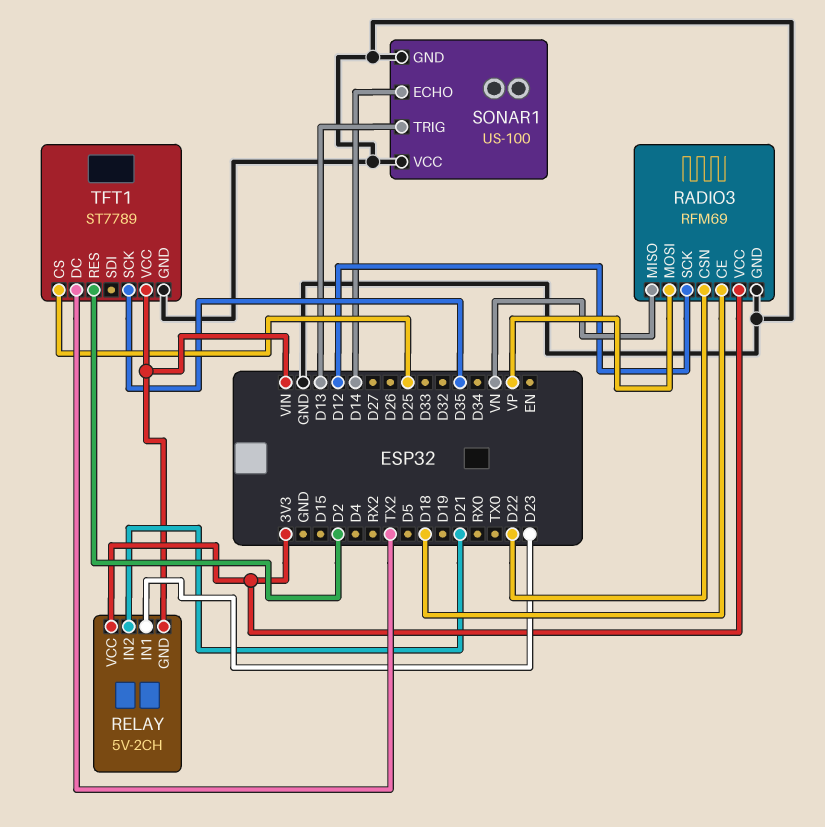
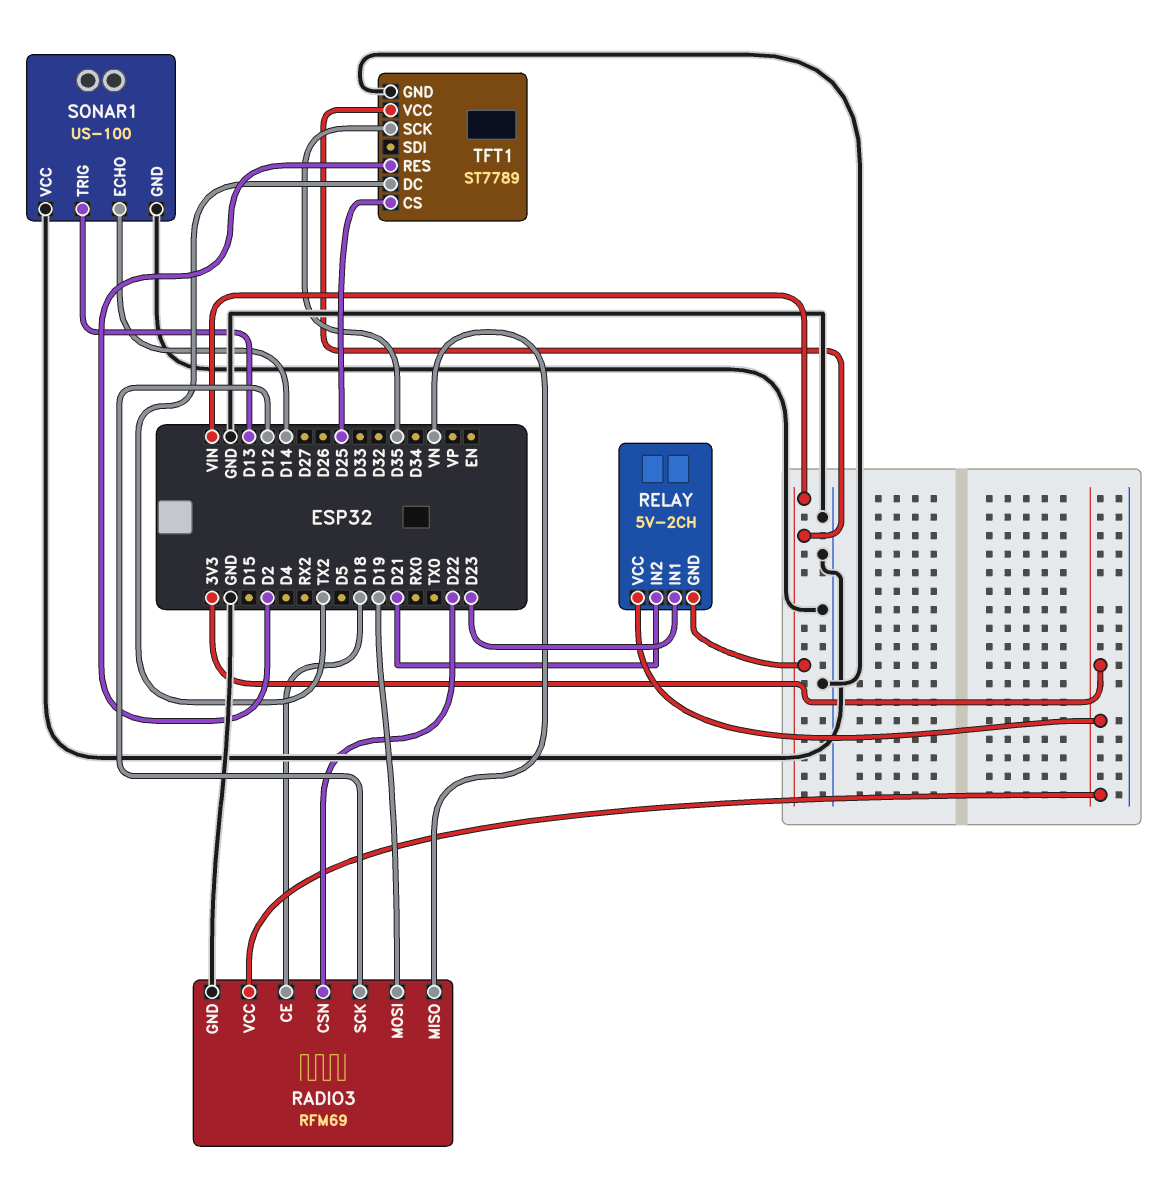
RADIO3 pin MOSI: VP -> D19

